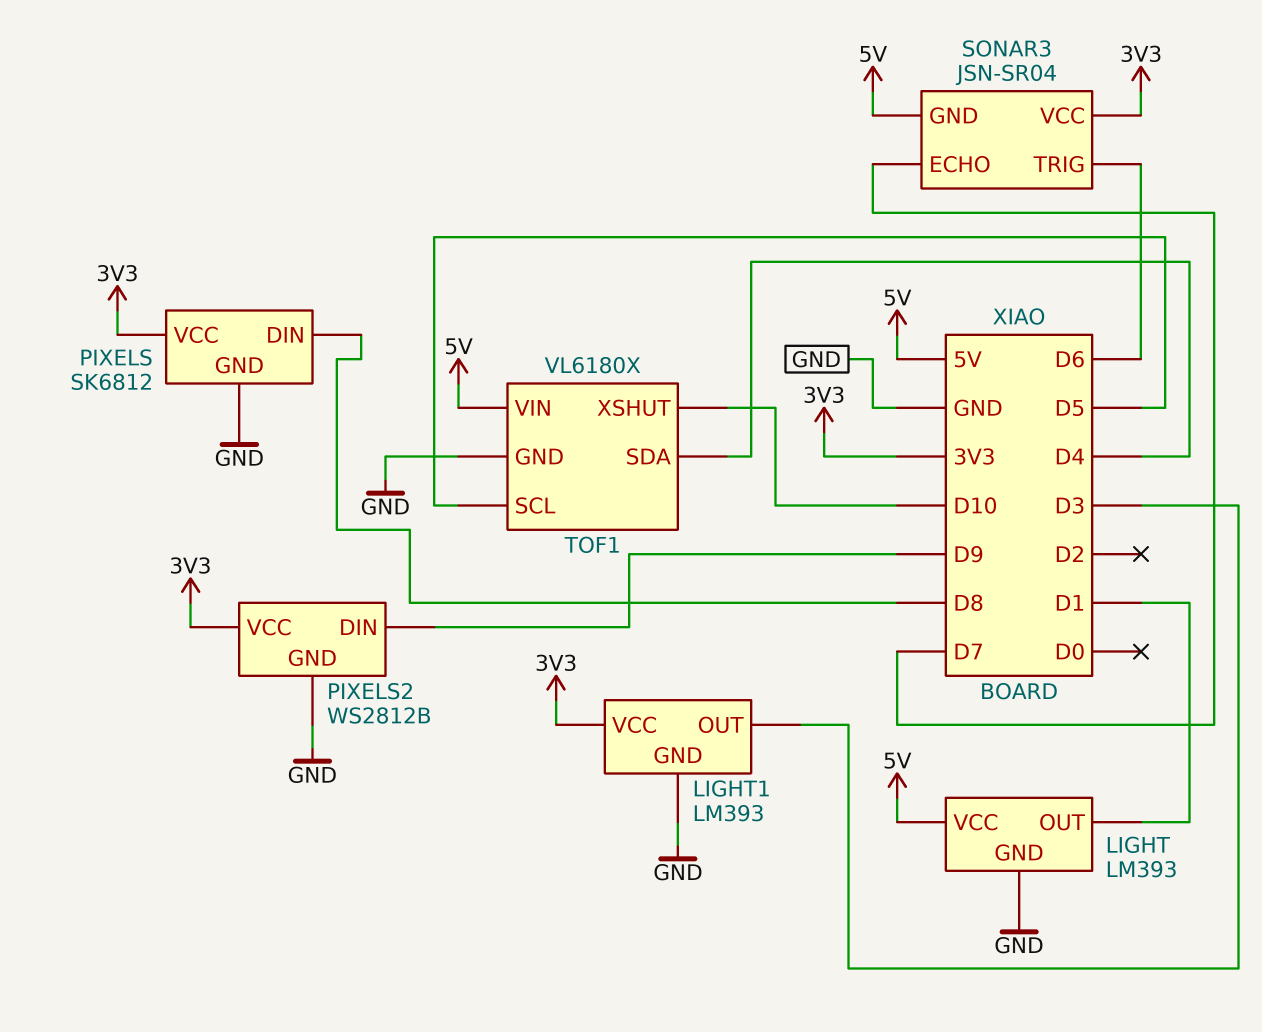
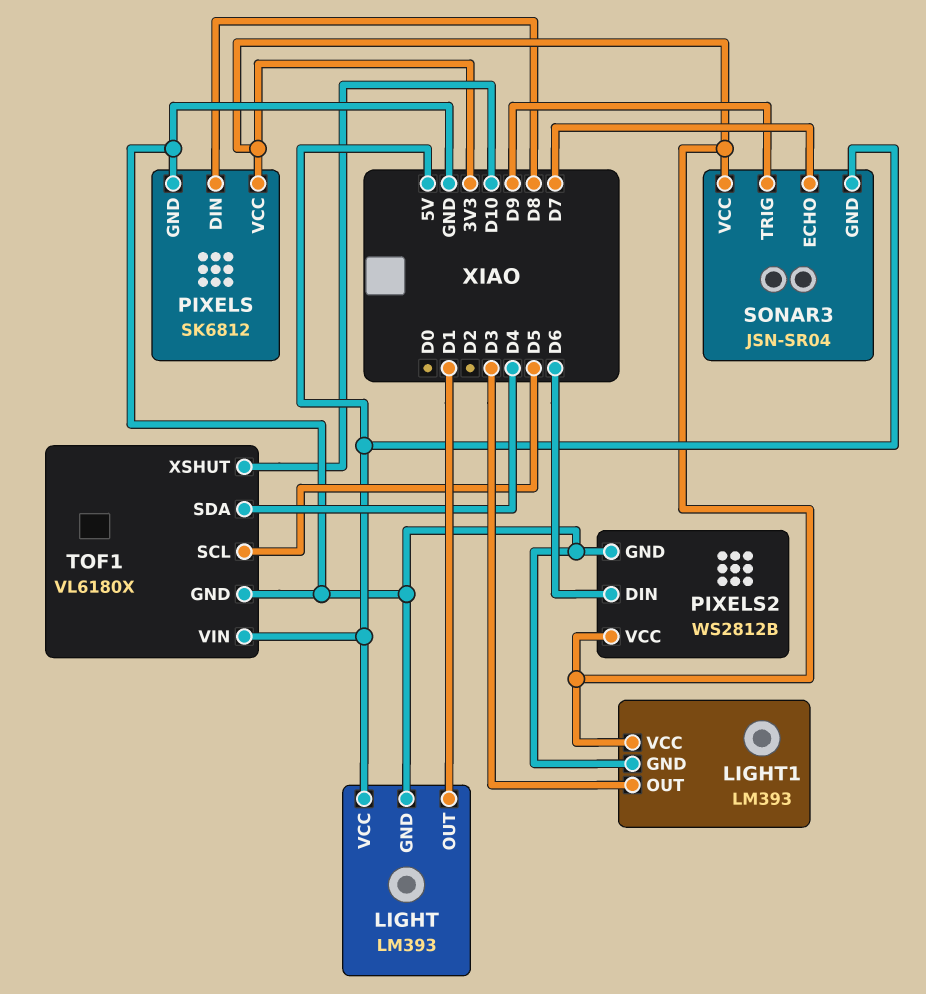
PIXELS2 pin DIN: D9 -> D6
SONAR3 pin TRIG: D6 -> D9

